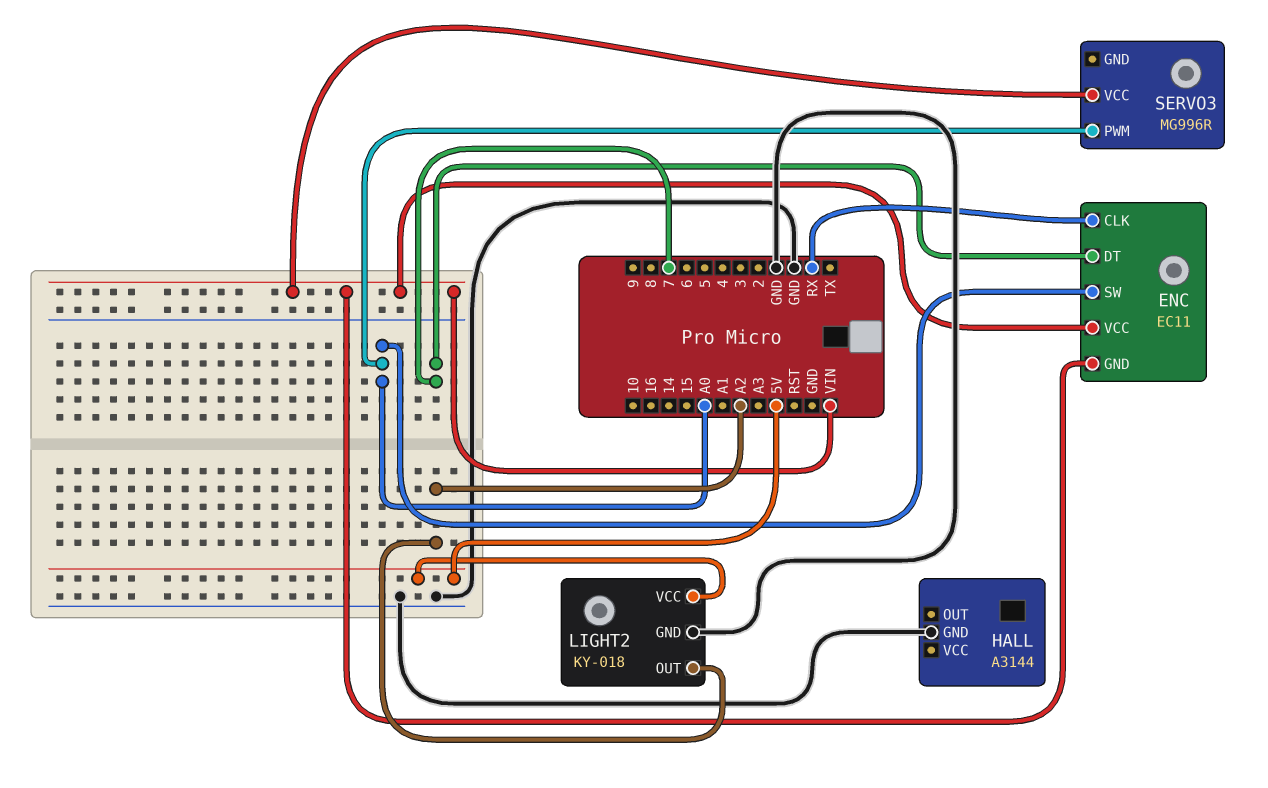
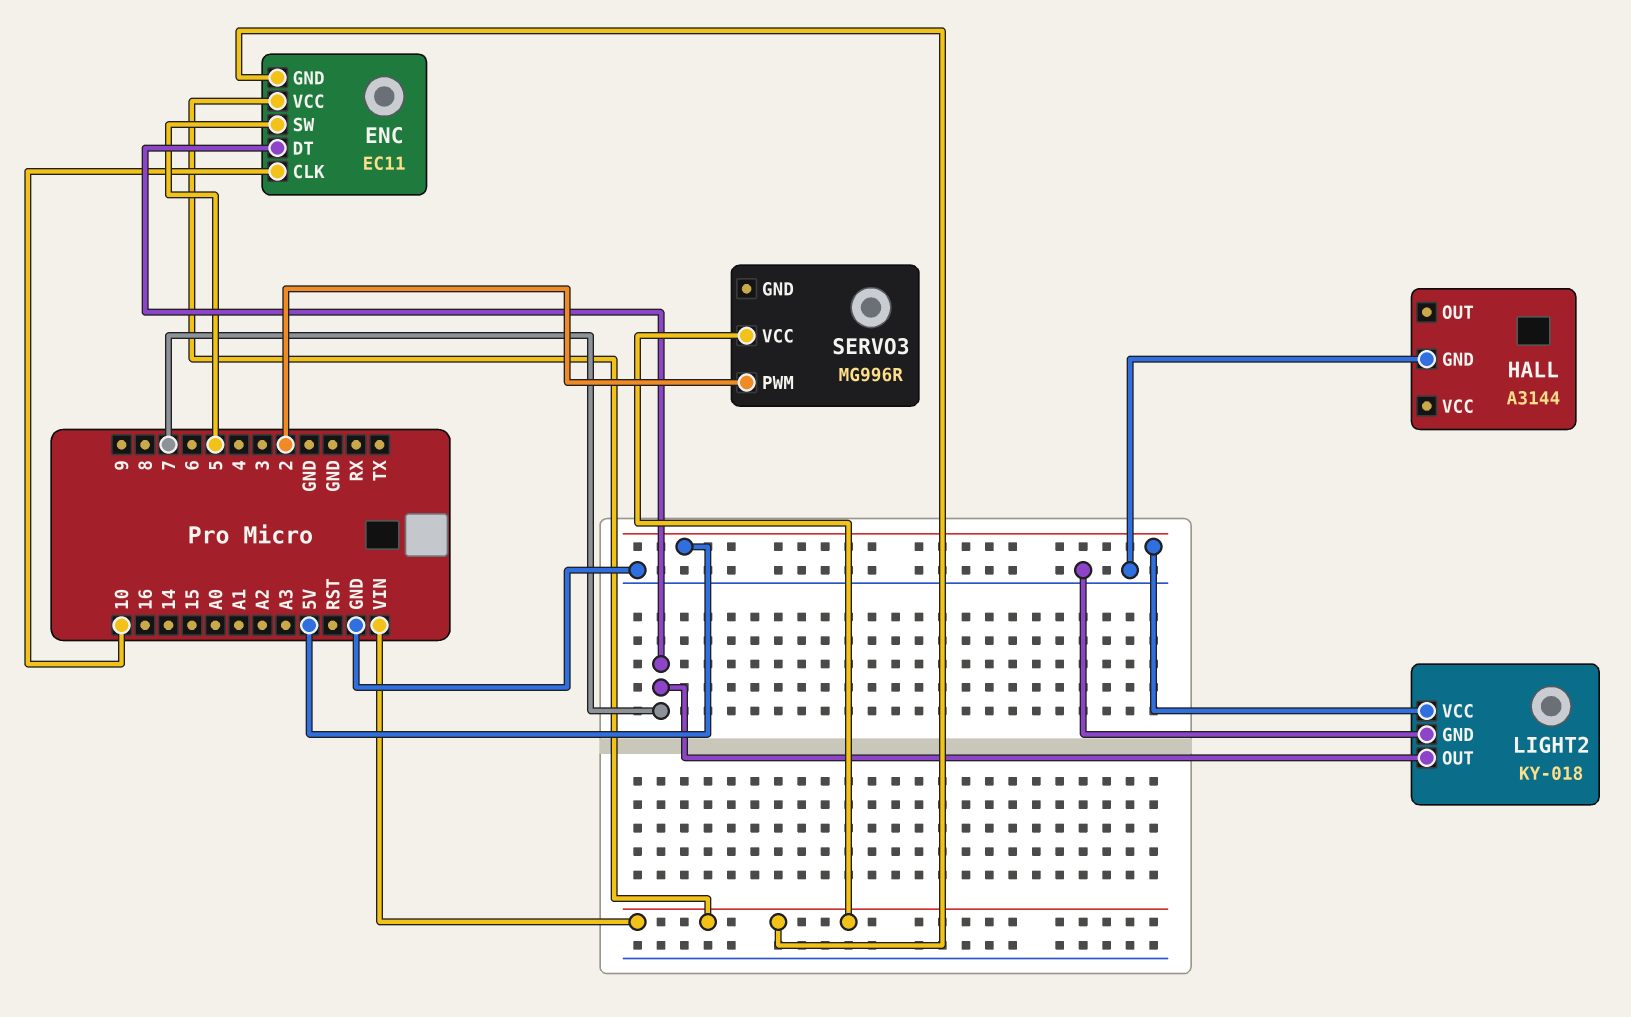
ENC pin CLK: RX -> 10
ENC pin SW: A0 -> 5
LIGHT2 pin OUT: A2 -> 7
SERVO3 pin PWM: A0 -> 2

